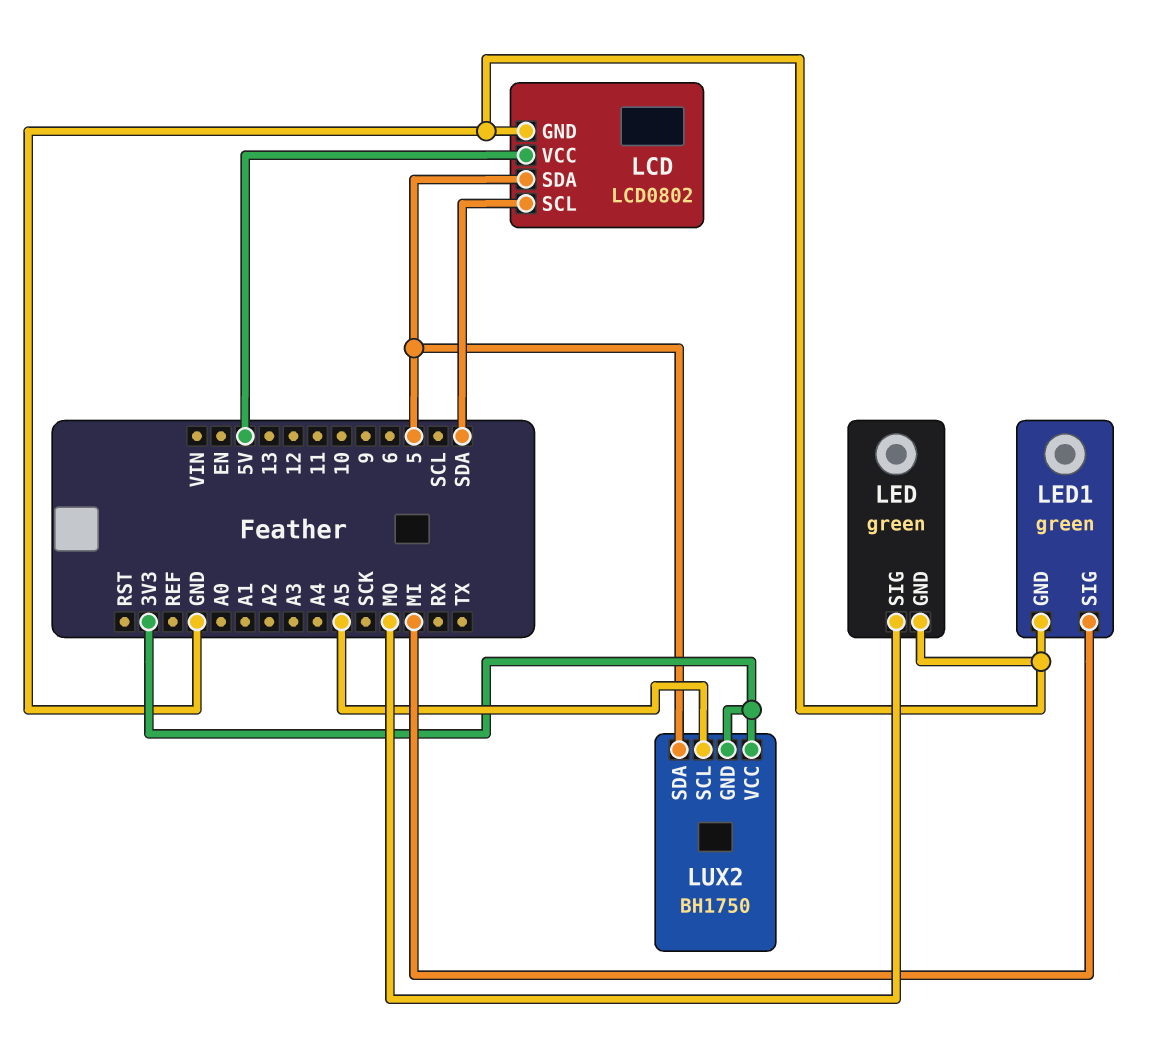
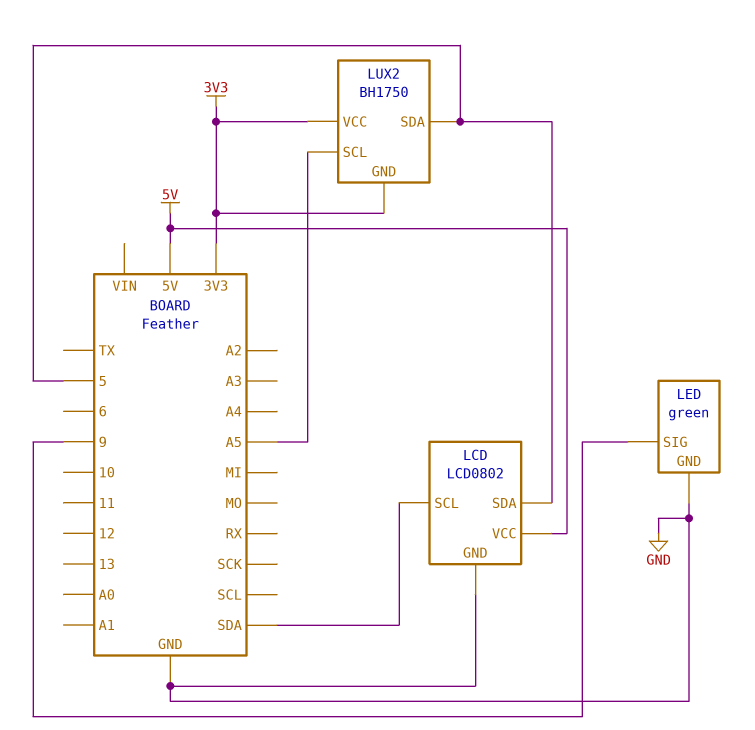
LED pin SIG: MO -> 9
LED1: green -> none
LED1 pin GND: GND -> none
LED1 pin SIG: MI -> none

